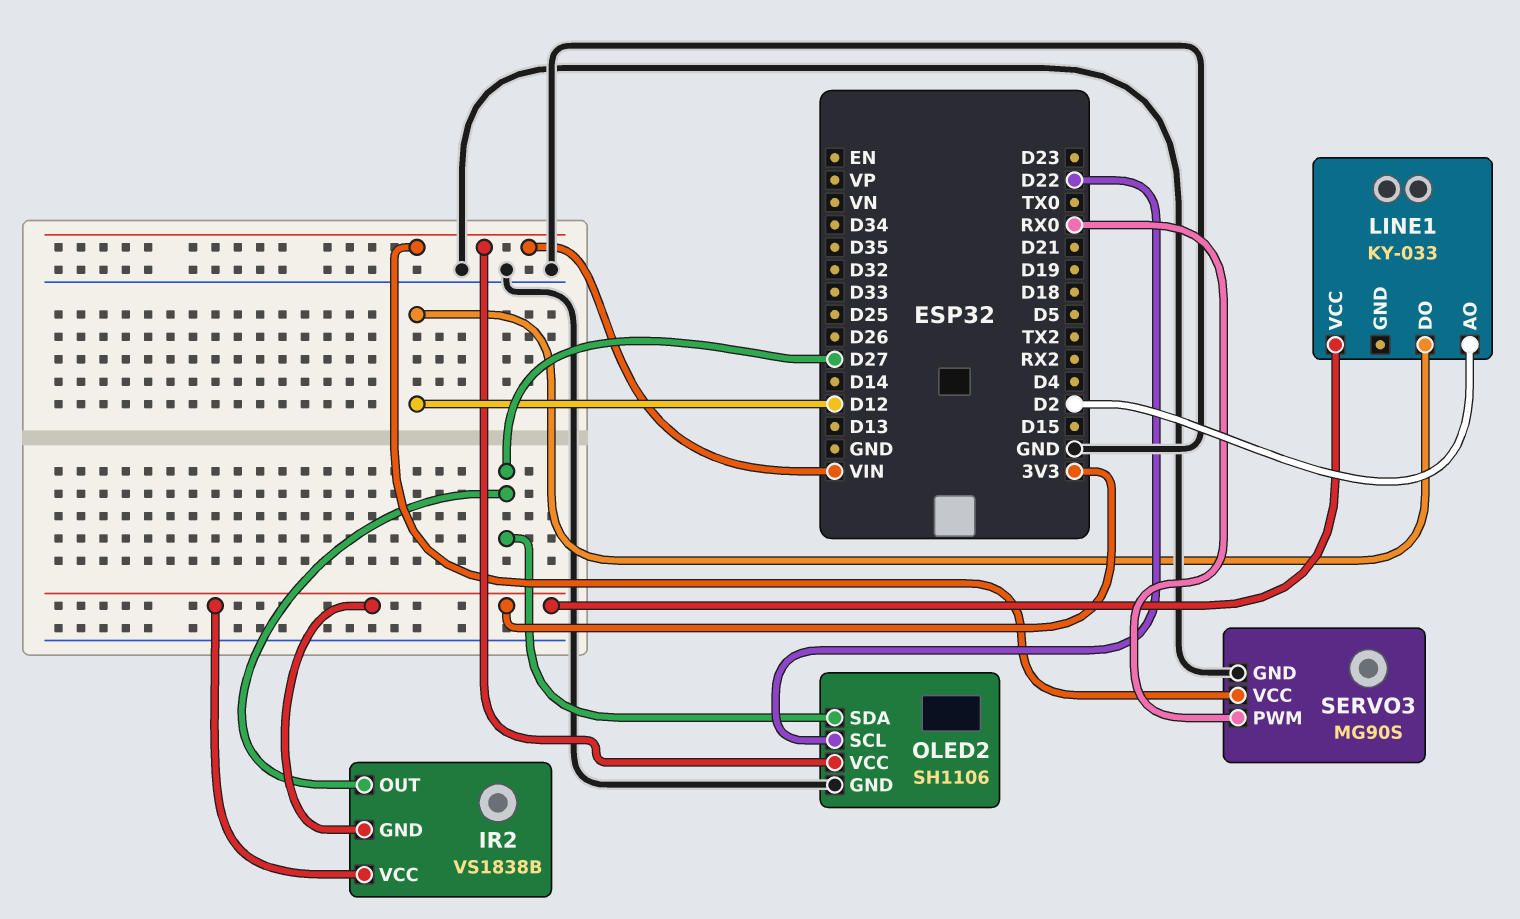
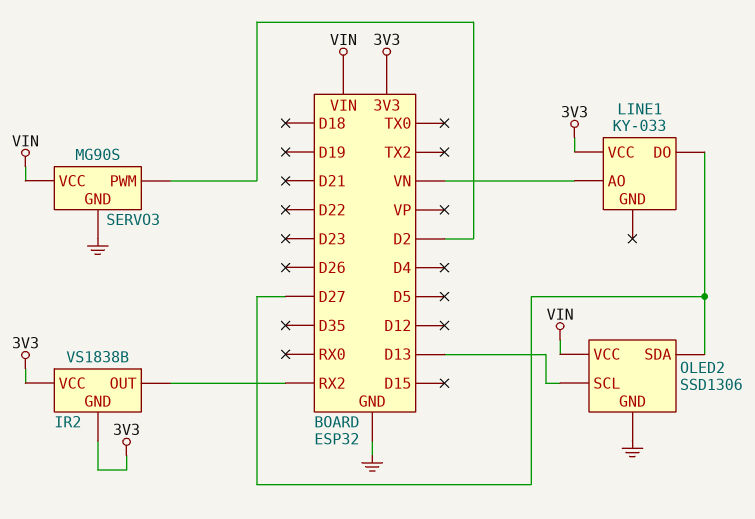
IR2 pin OUT: D27 -> RX2
LINE1 pin AO: D2 -> VN
LINE1 pin DO: D12 -> D27
OLED2: SH1106 -> SSD1306
OLED2 pin SCL: D22 -> D13
SERVO3 pin PWM: RX0 -> D2

